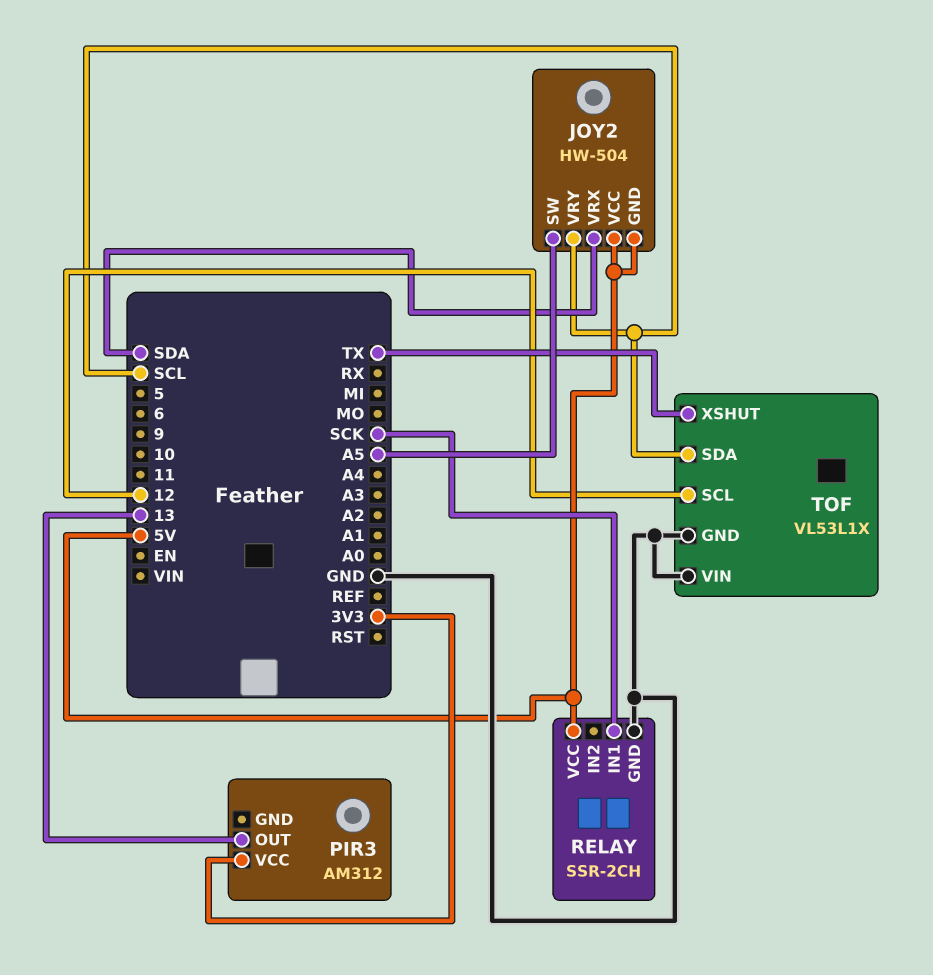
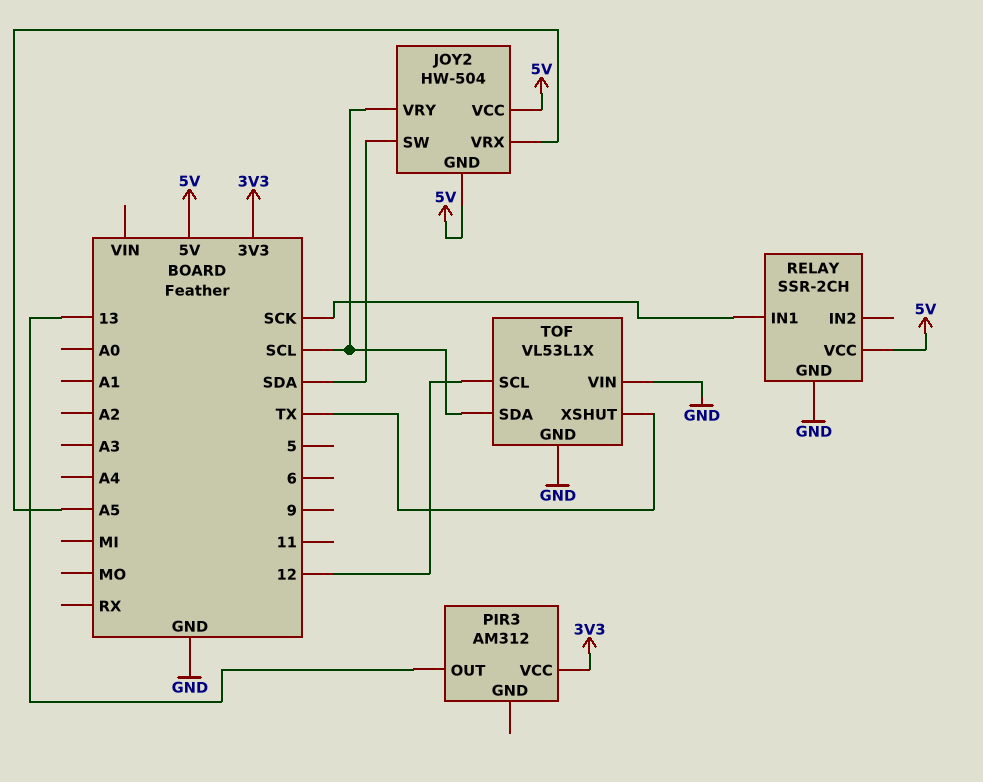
JOY2 pin SW: A5 -> SDA
JOY2 pin VRX: SDA -> A5

